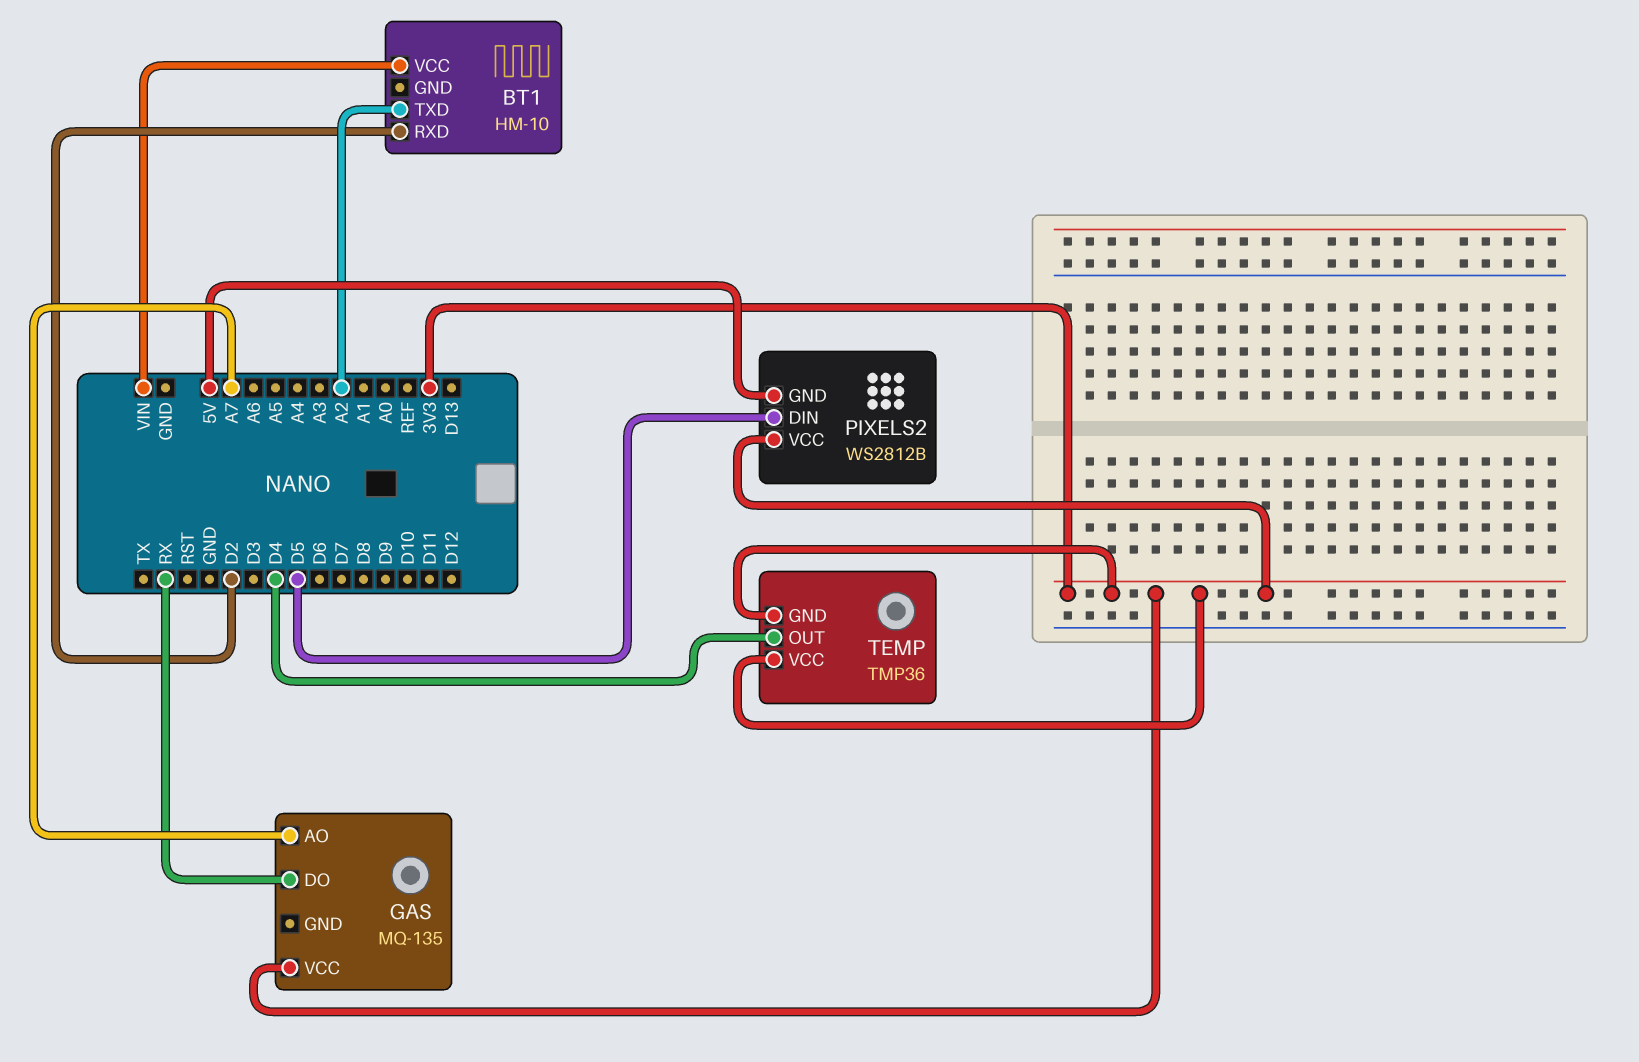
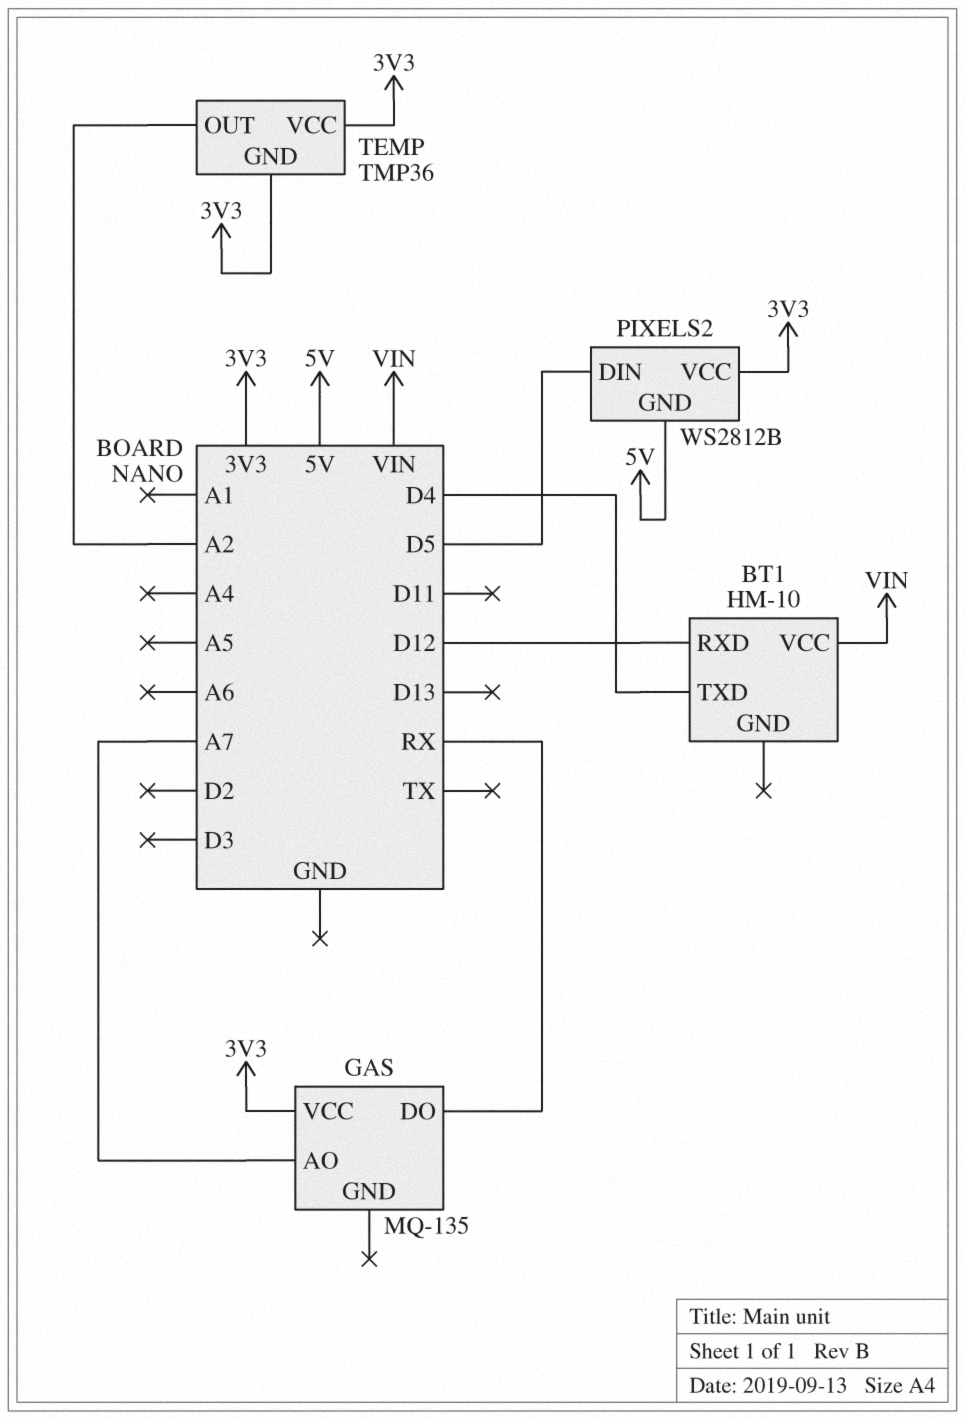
BT1 pin RXD: D2 -> D12
BT1 pin TXD: A2 -> D4
TEMP pin OUT: D4 -> A2

